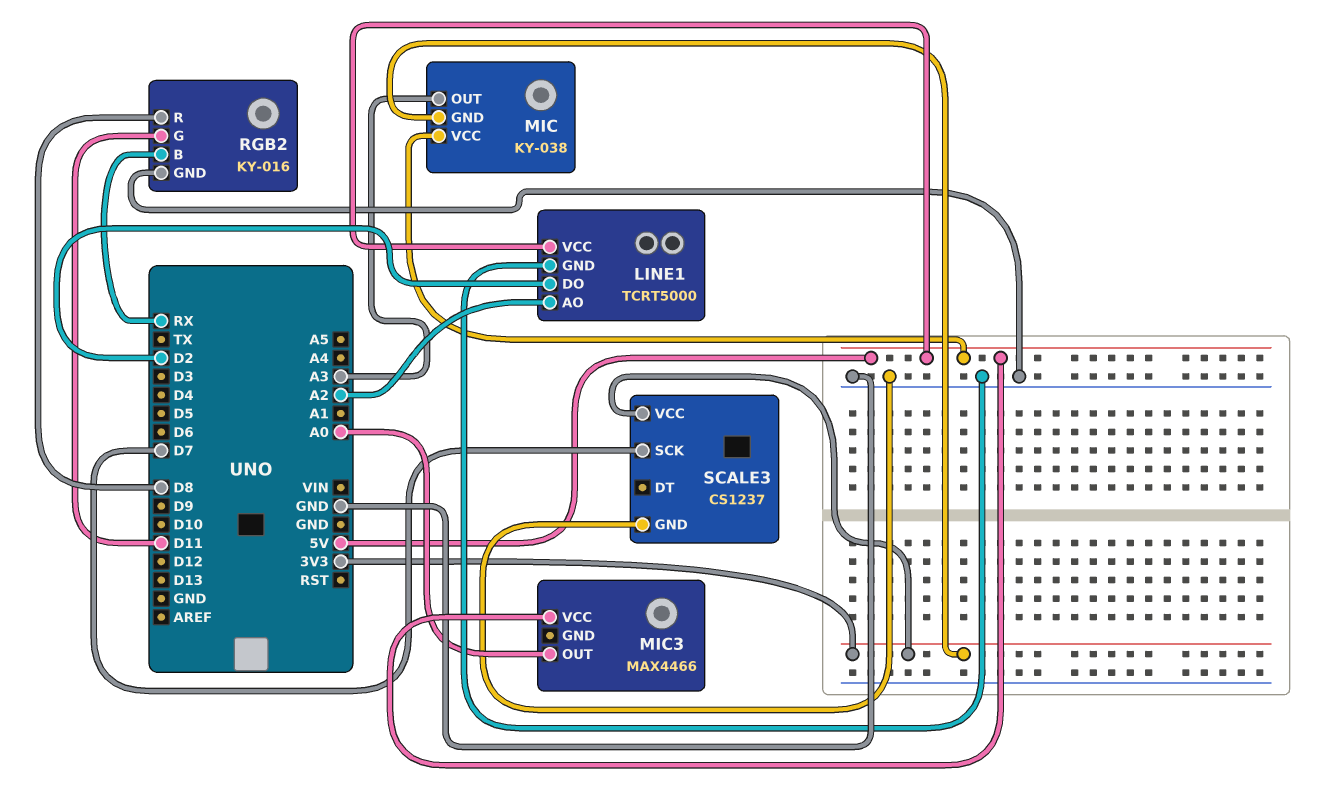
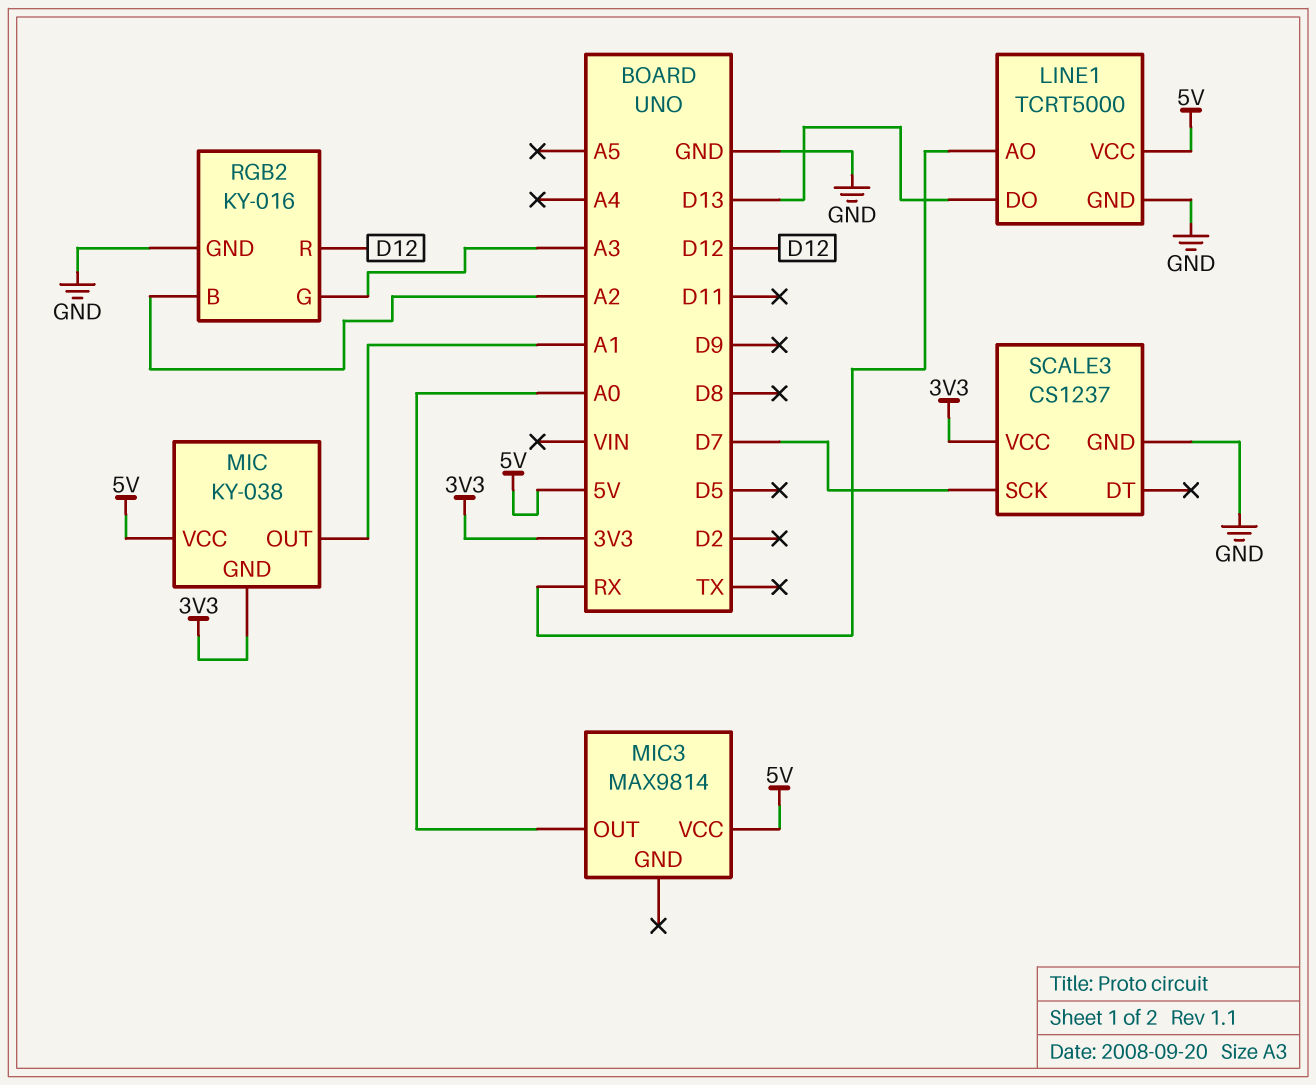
LINE1 pin AO: A2 -> RX
LINE1 pin DO: D2 -> D13
MIC pin OUT: A3 -> A1
MIC3: MAX4466 -> MAX9814
RGB2 pin B: RX -> A2
RGB2 pin G: D11 -> A3
RGB2 pin R: D8 -> D12

